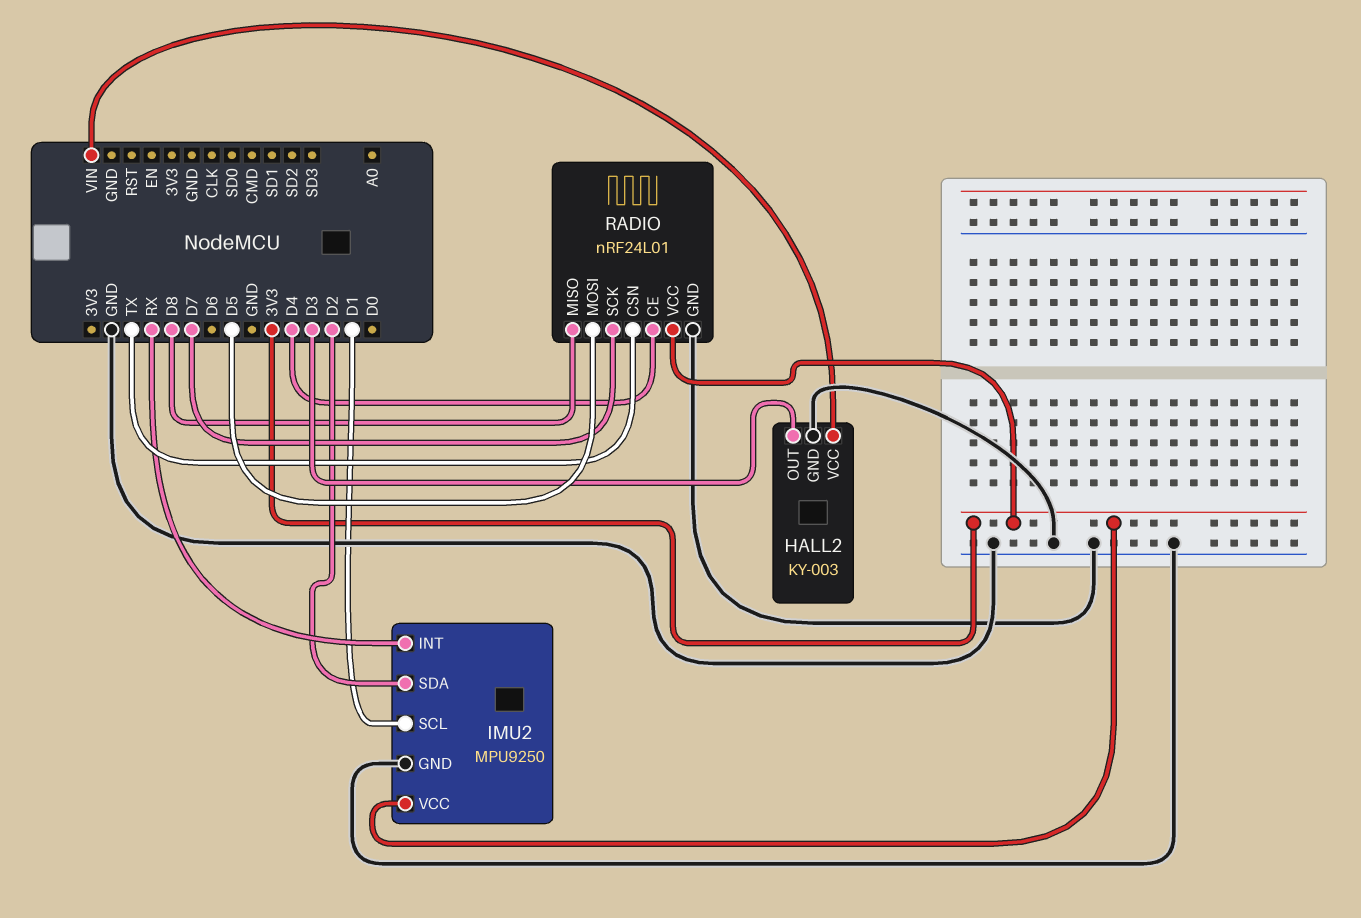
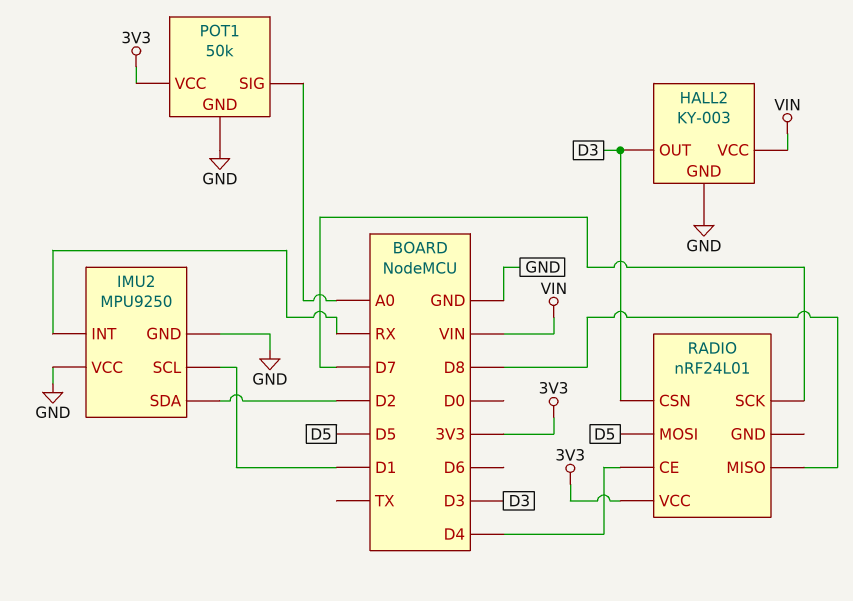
IMU2 pin VCC: 3V3 -> GND
POT1: none -> 50k
POT1 pin GND: none -> GND
POT1 pin SIG: none -> A0
POT1 pin VCC: none -> 3V3
RADIO pin CSN: TX -> D3
RADIO pin GND: GND -> none

